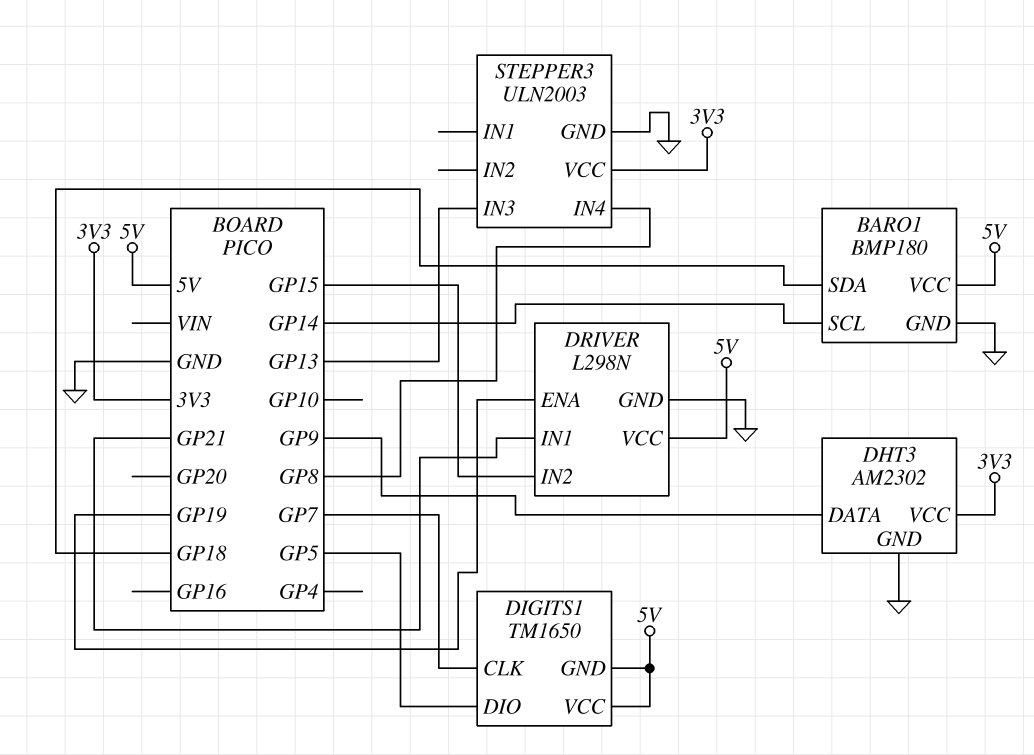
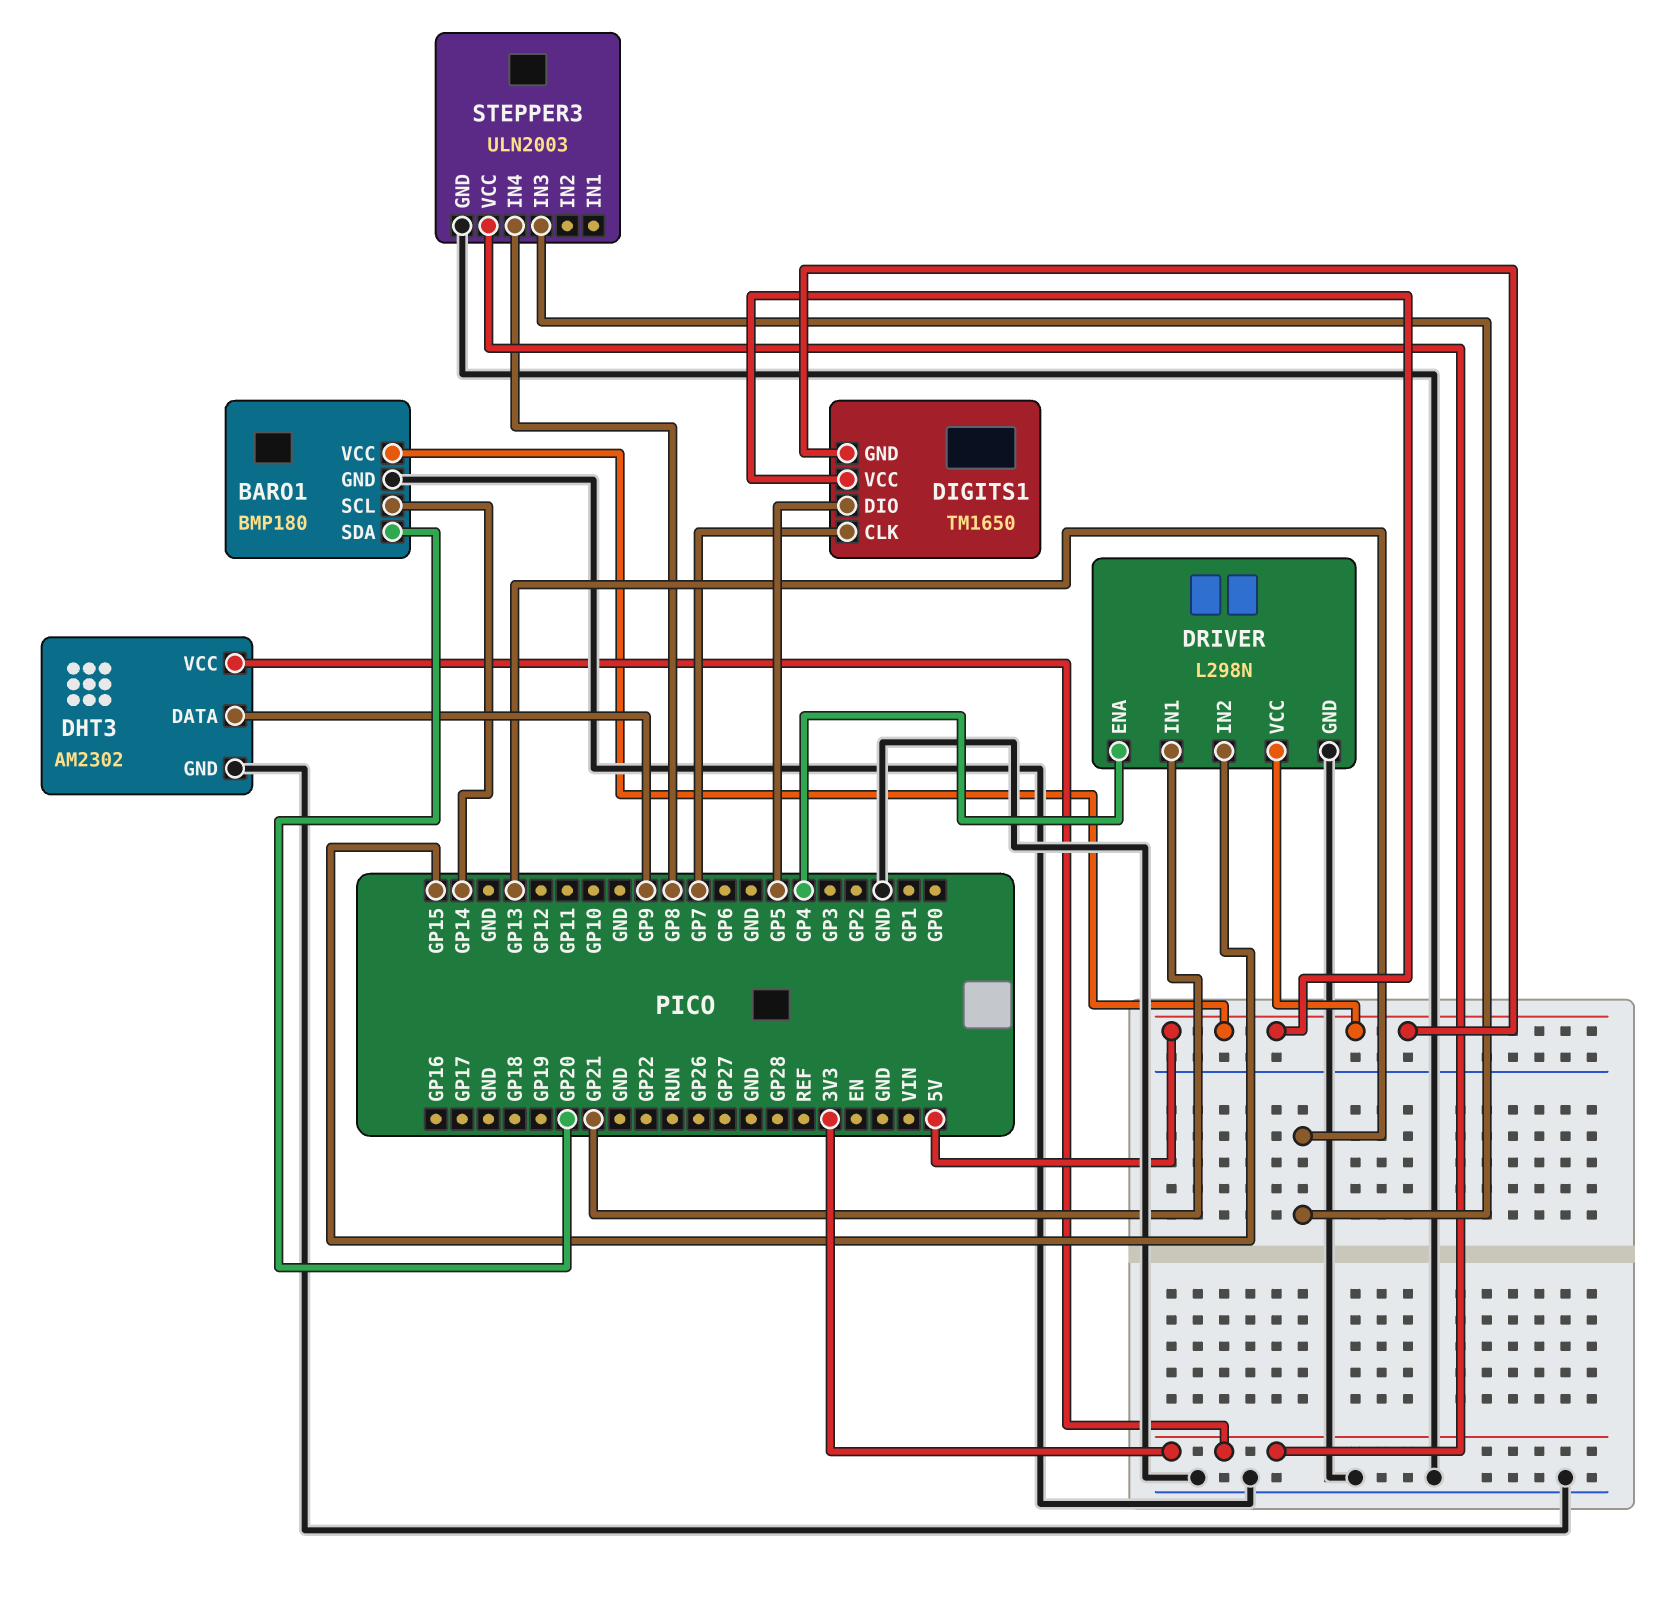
BARO1 pin SDA: GP18 -> GP20
DRIVER pin ENA: GP19 -> GP4

